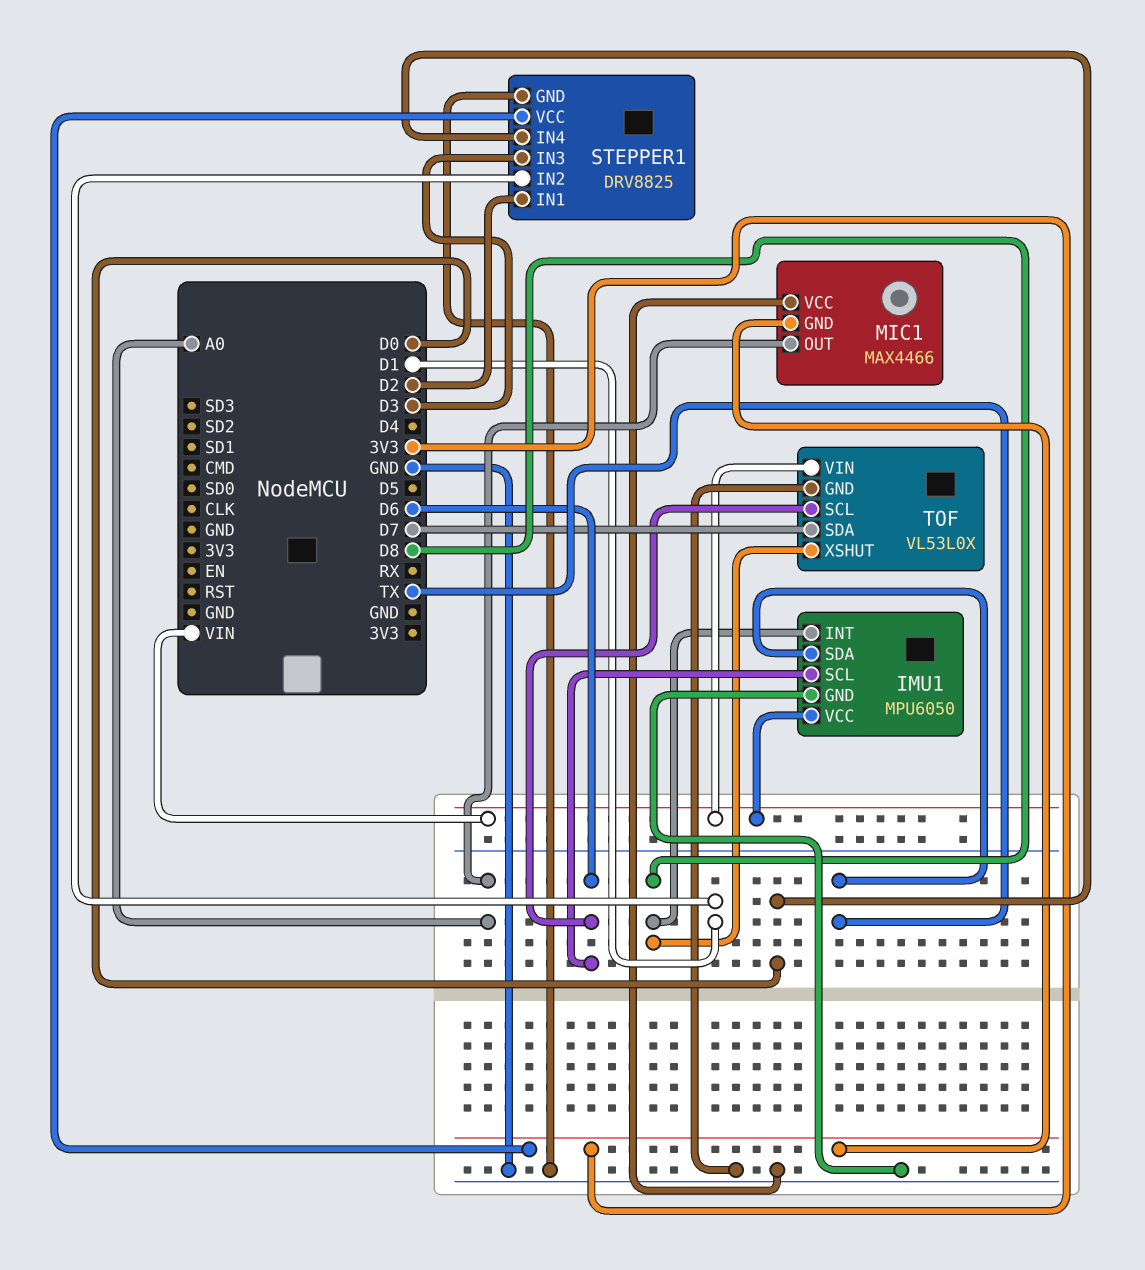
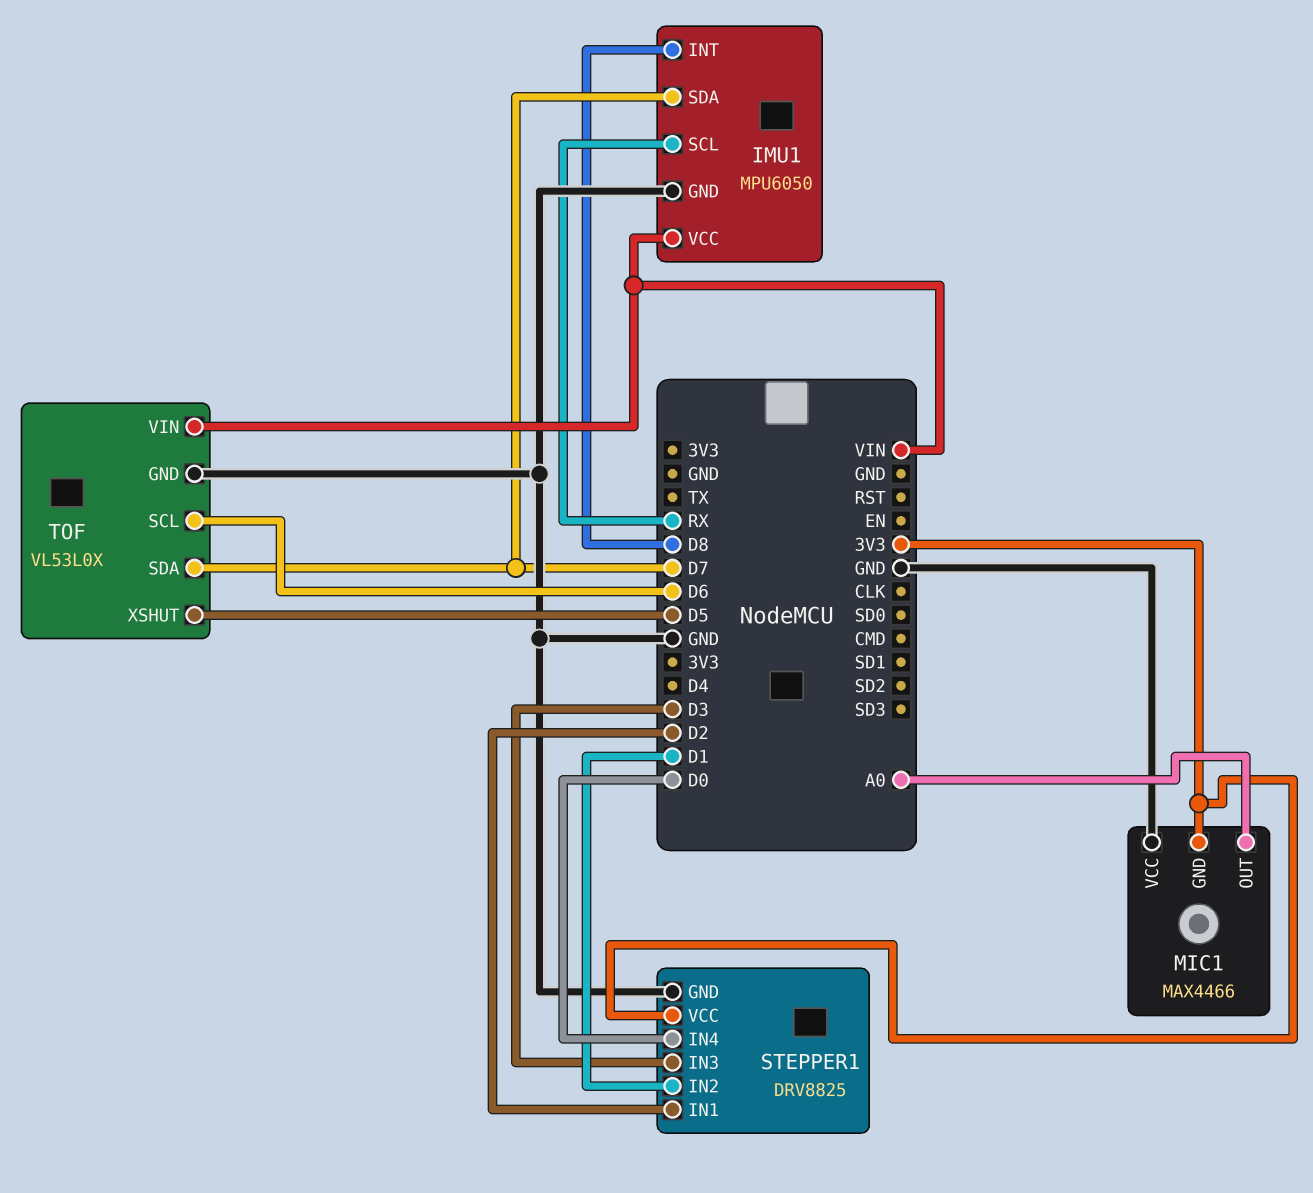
IMU1 pin SCL: D6 -> RX
IMU1 pin SDA: TX -> D7
TOF pin XSHUT: D8 -> D5

